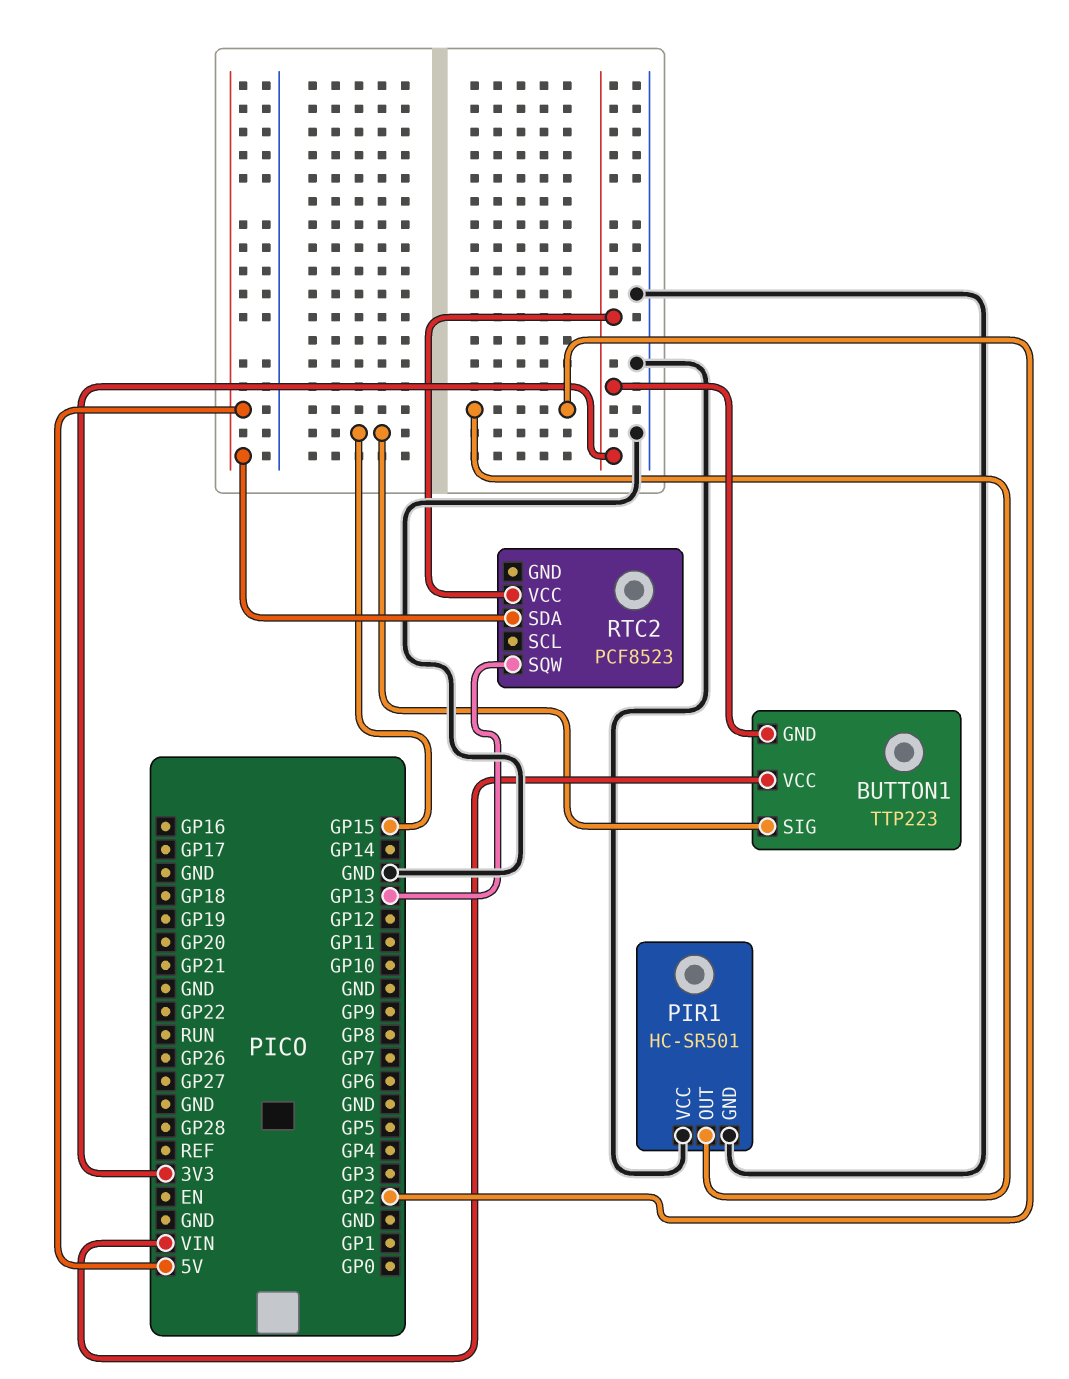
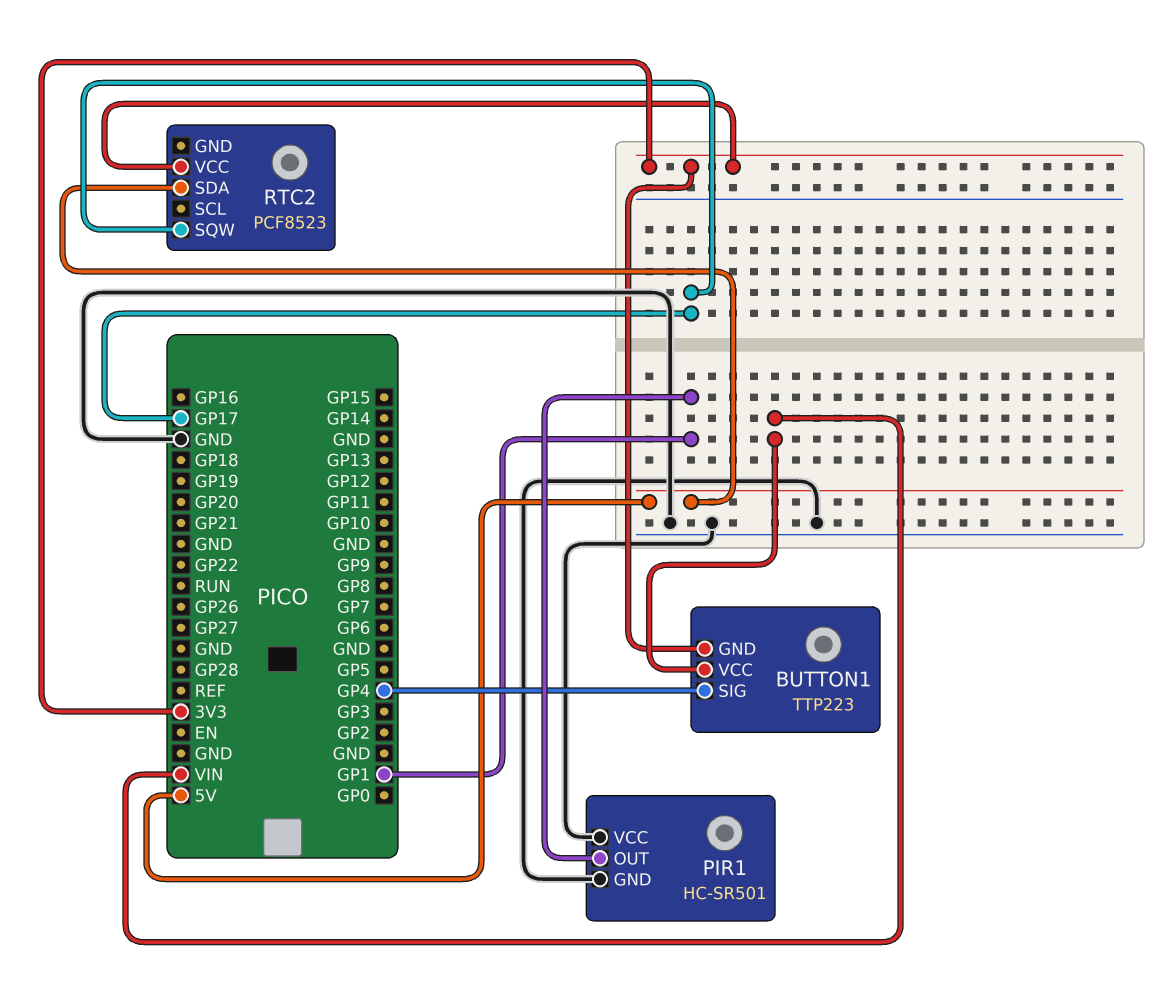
BUTTON1 pin SIG: GP15 -> GP4
PIR1 pin OUT: GP2 -> GP1
RTC2 pin SQW: GP13 -> GP17

